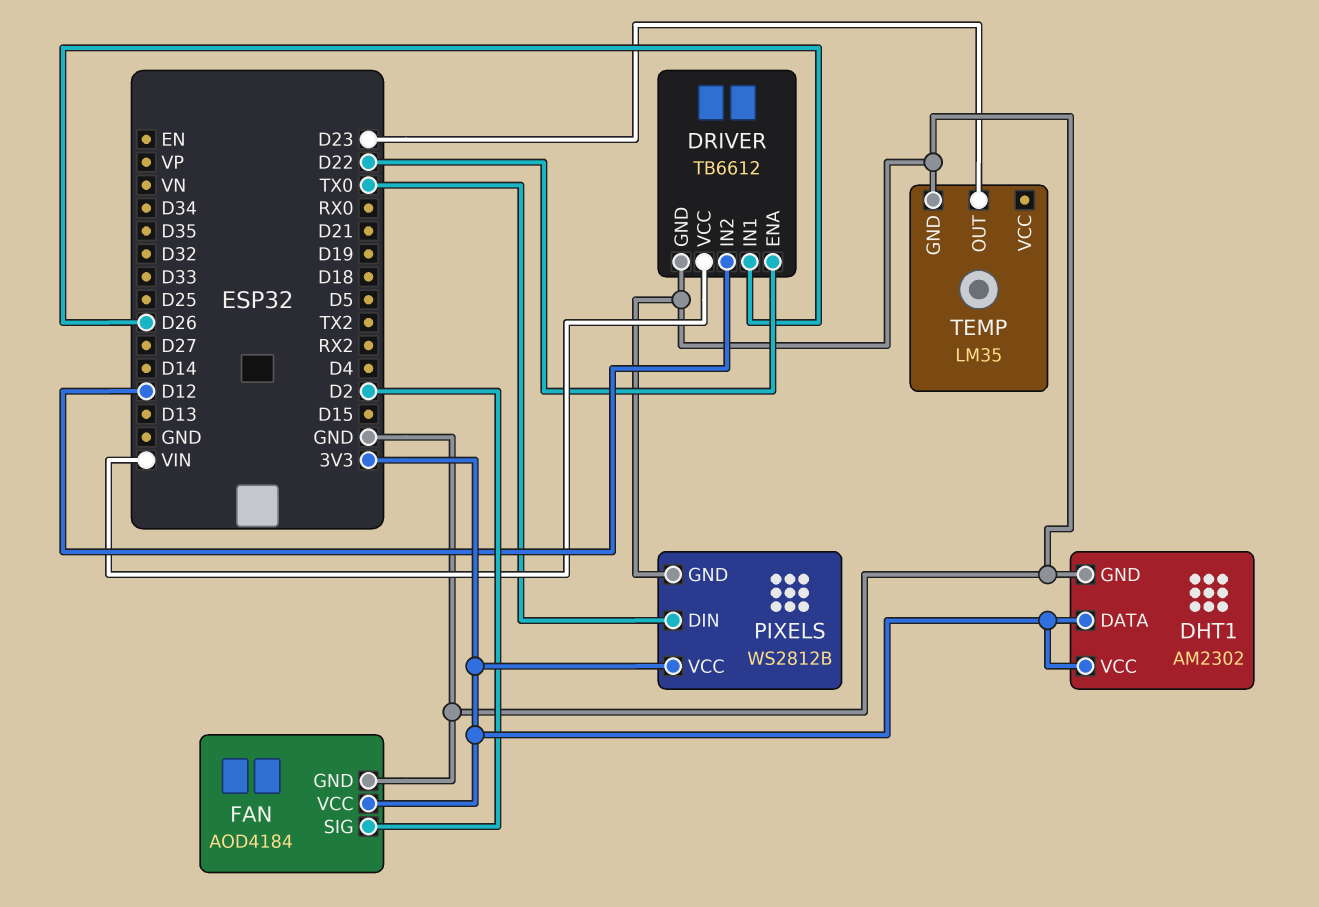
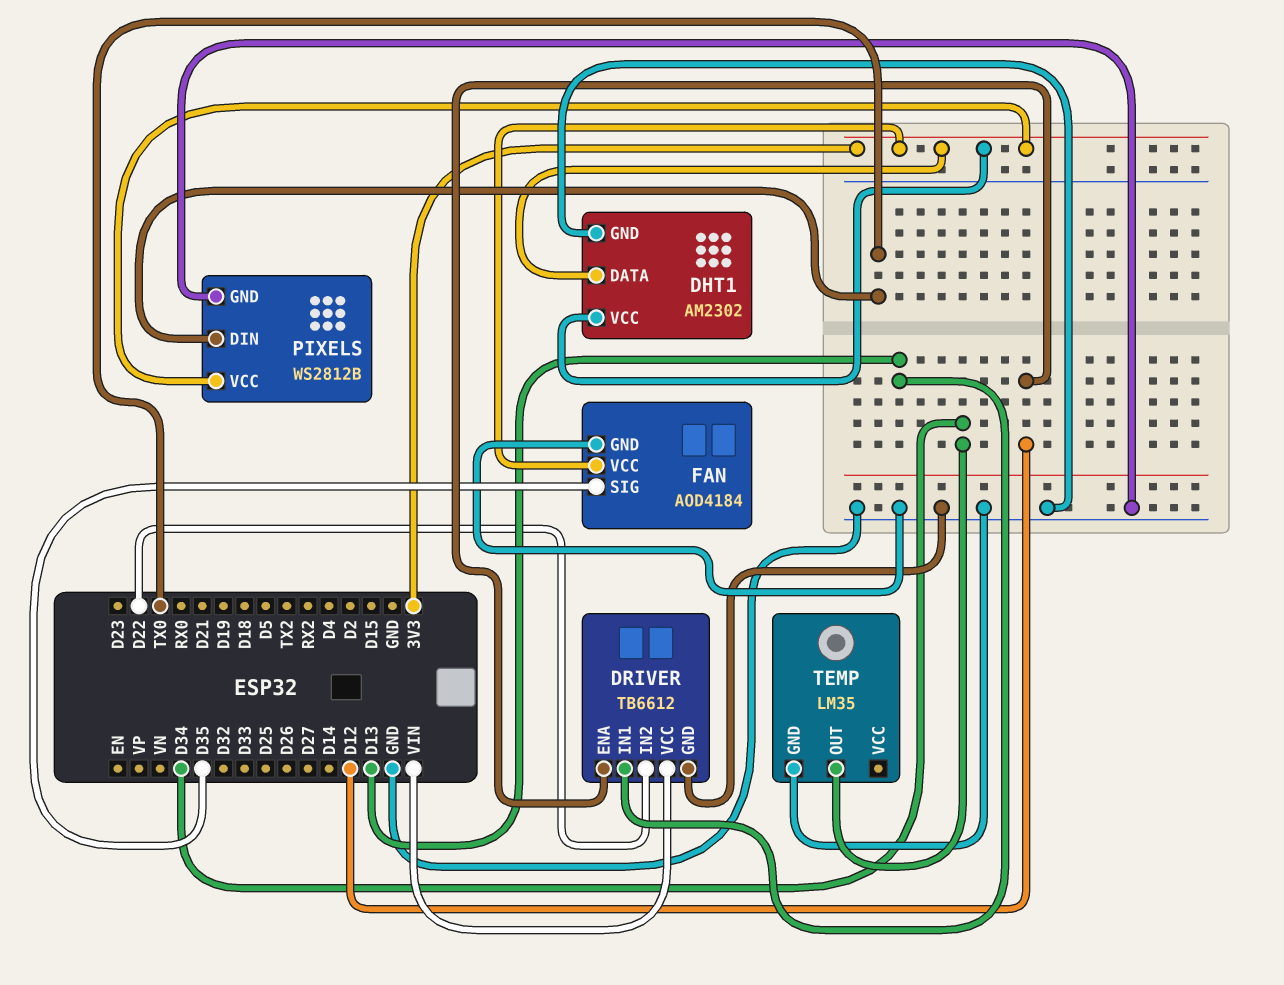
DRIVER pin ENA: D22 -> D12
DRIVER pin IN1: D26 -> D13
DRIVER pin IN2: D12 -> D22
FAN pin SIG: D2 -> D35
TEMP pin OUT: D23 -> D34

